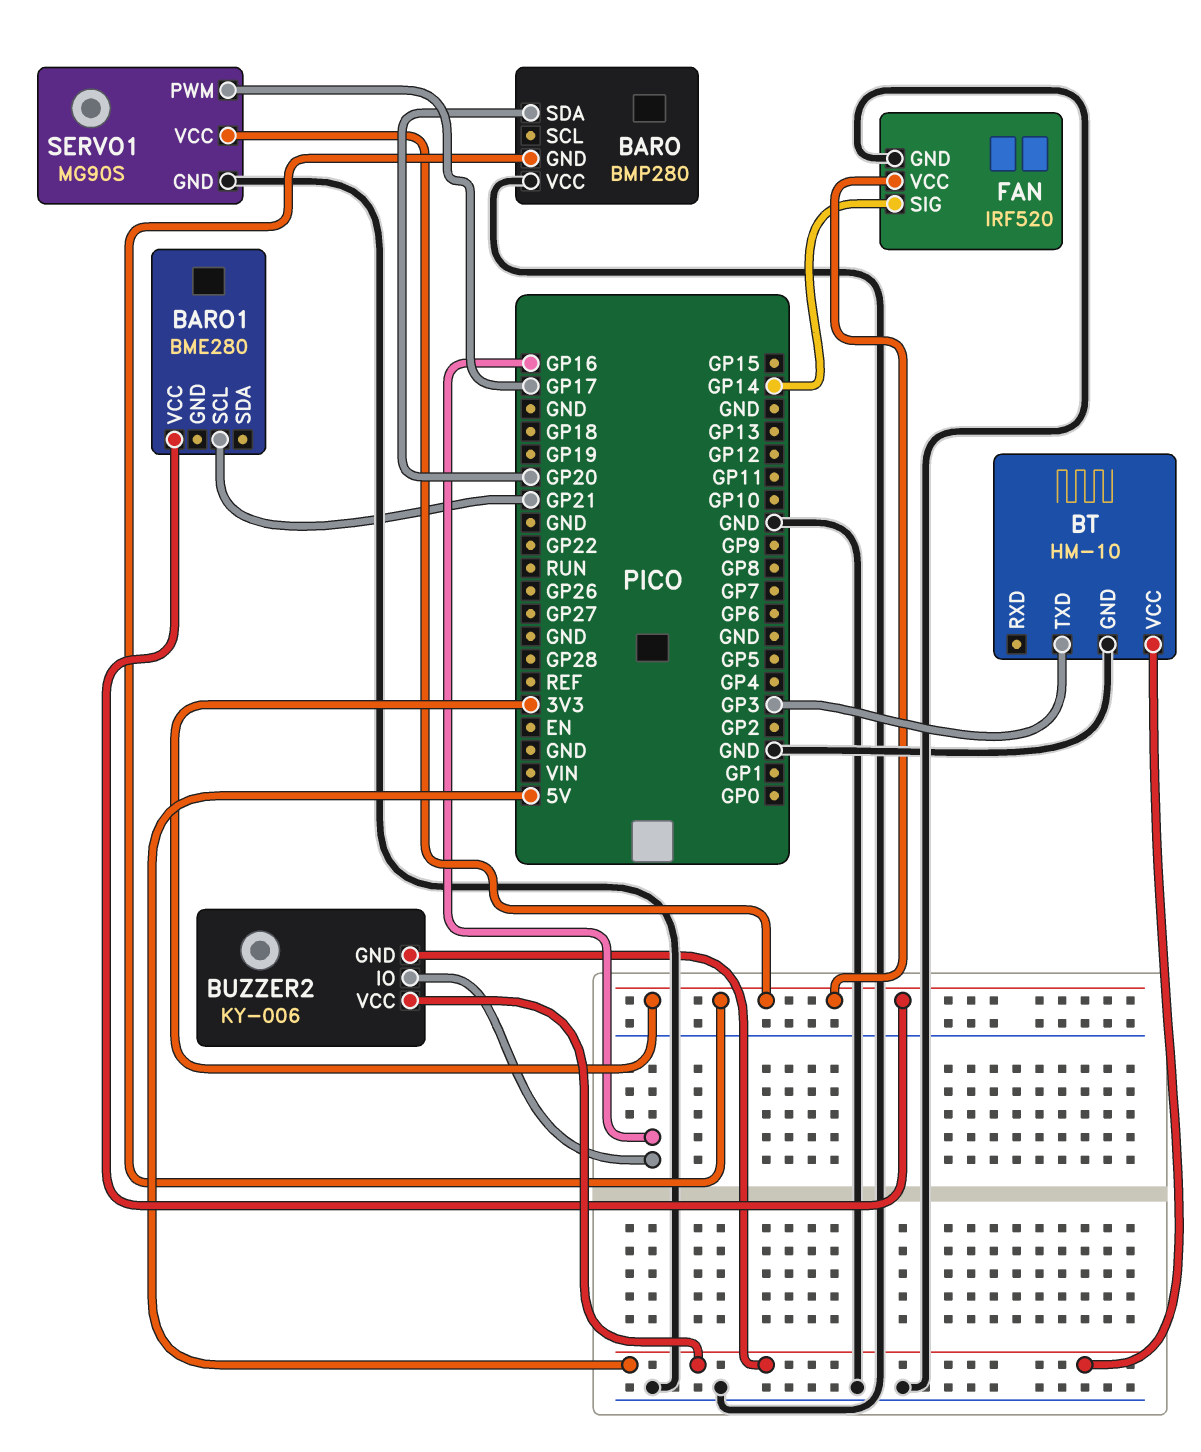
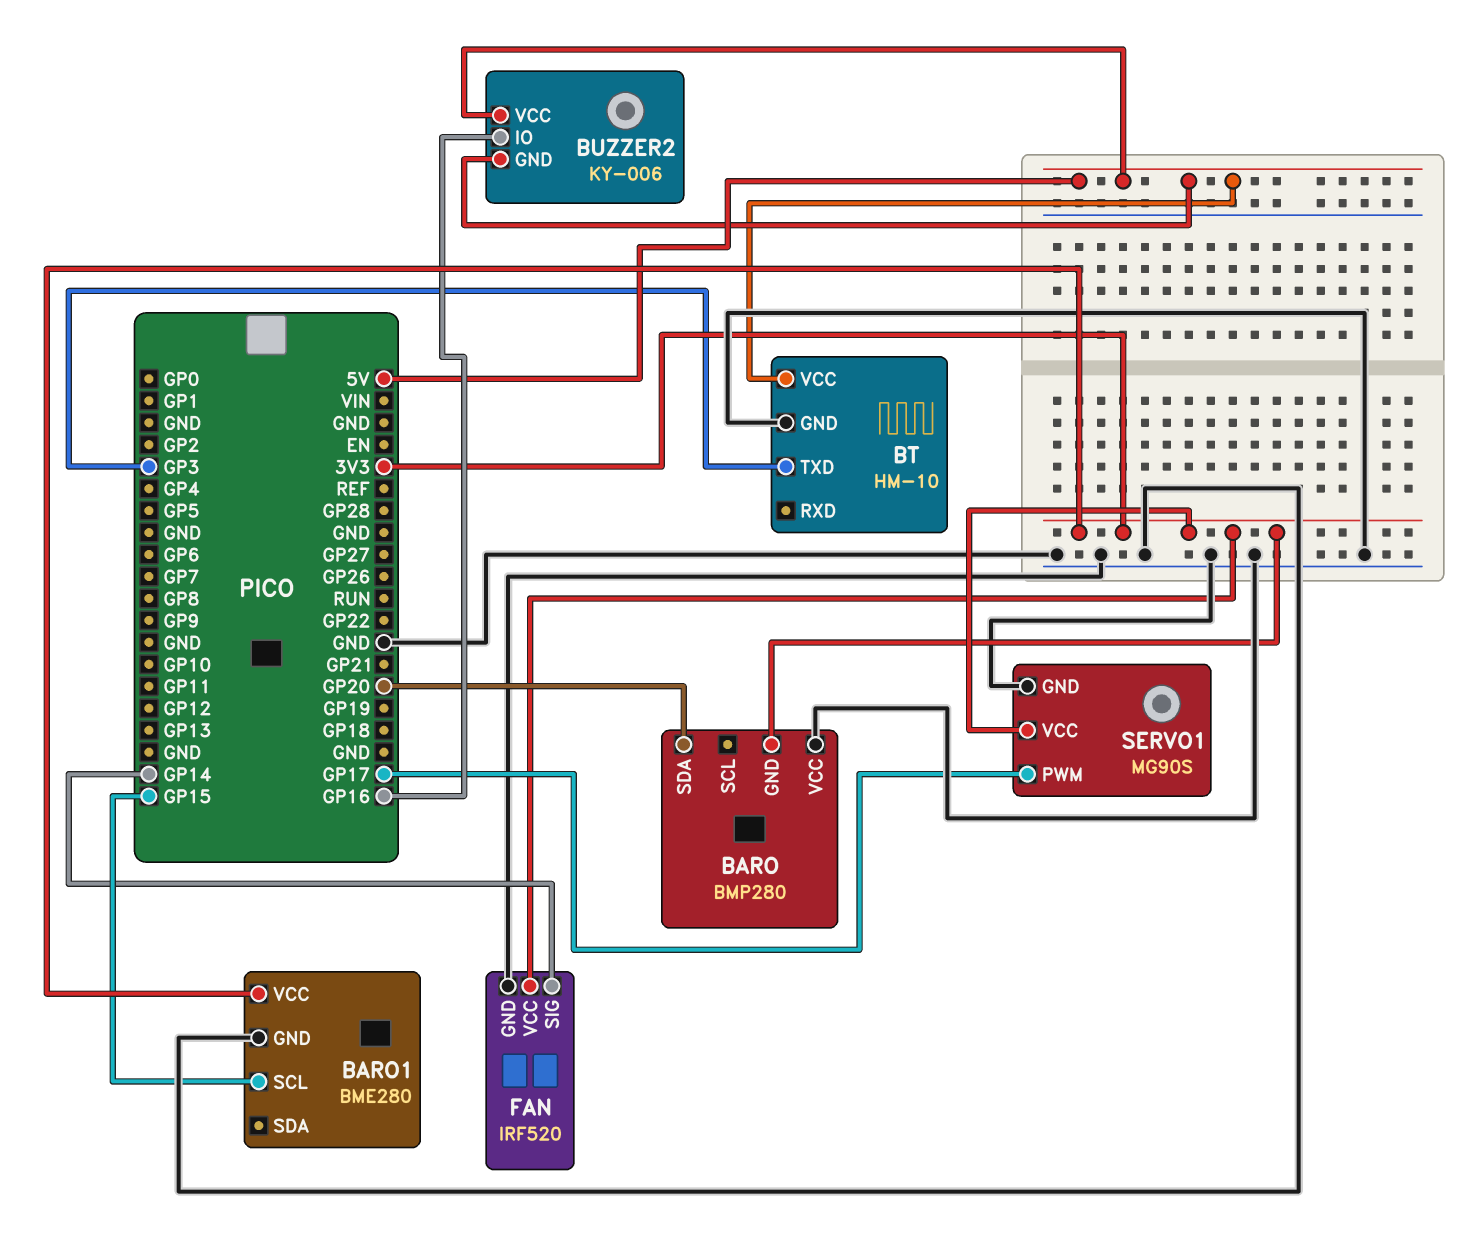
BARO1 pin GND: none -> GND
BARO1 pin SCL: GP21 -> GP15

